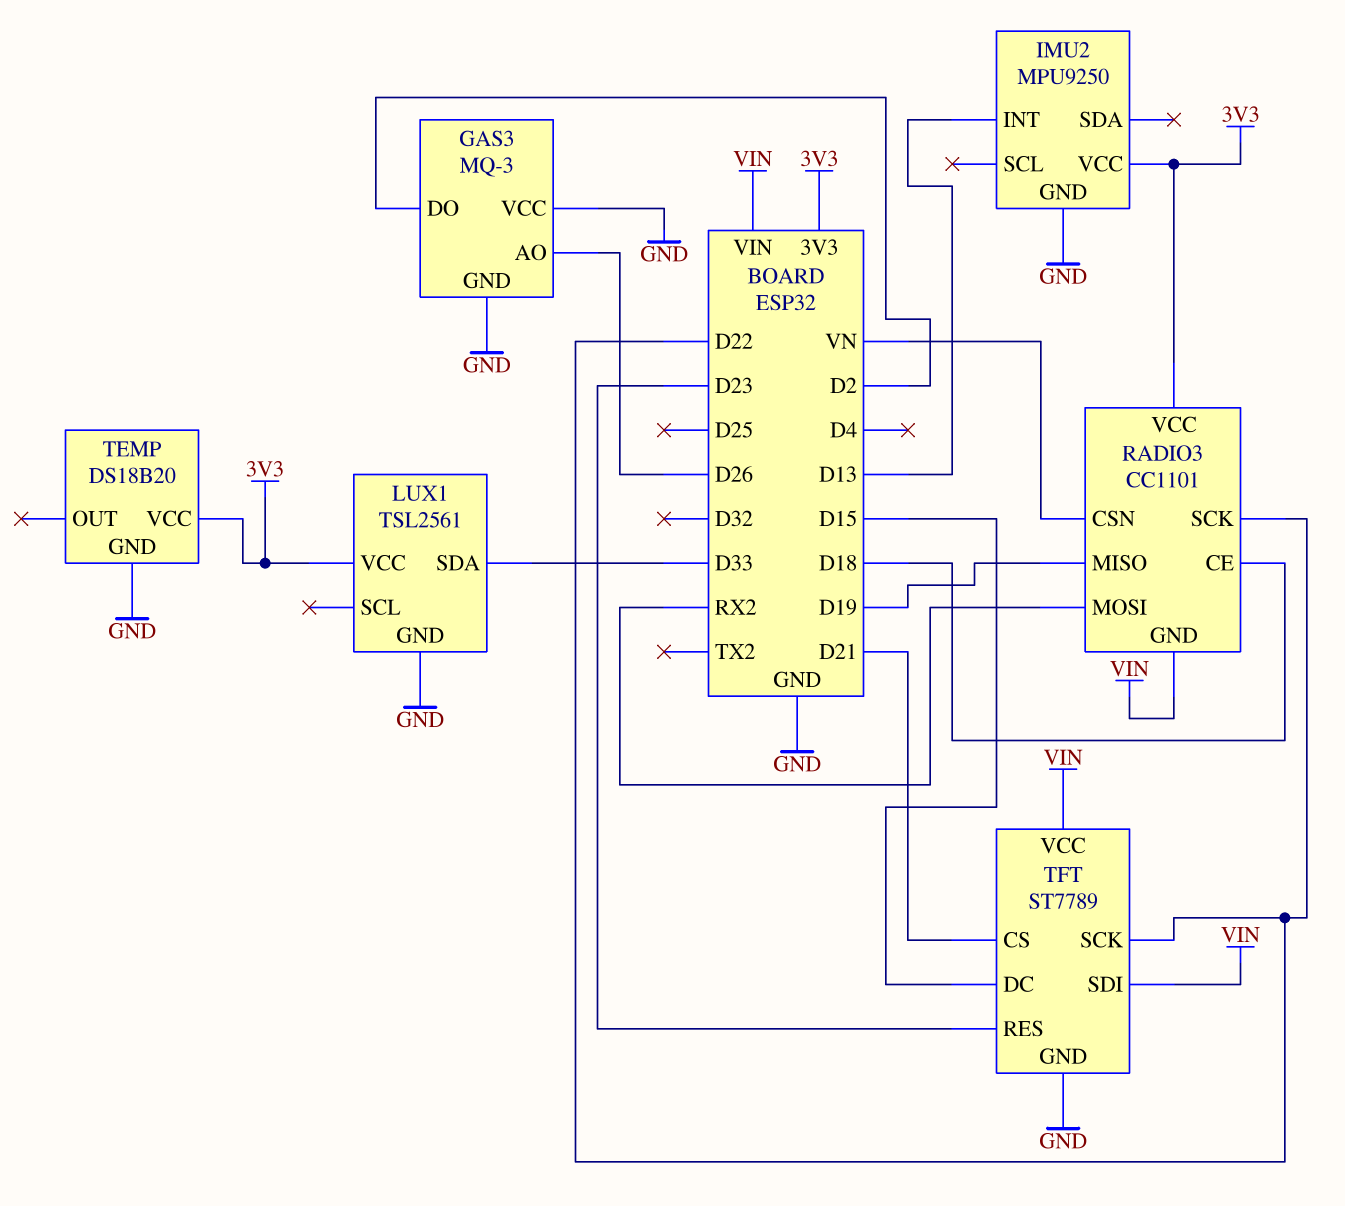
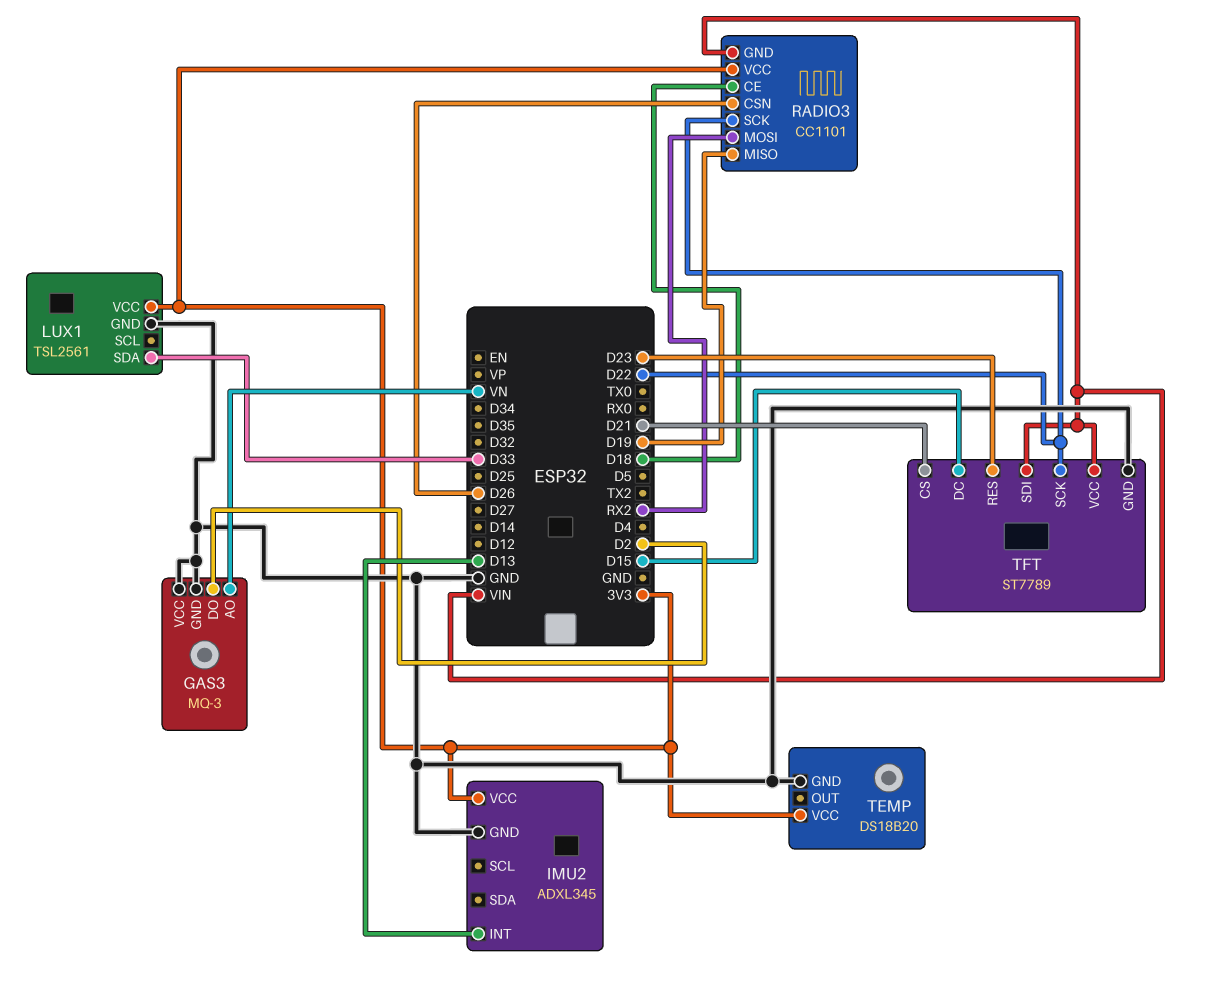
GAS3 pin AO: D26 -> VN
IMU2: MPU9250 -> ADXL345
RADIO3 pin CSN: VN -> D26

